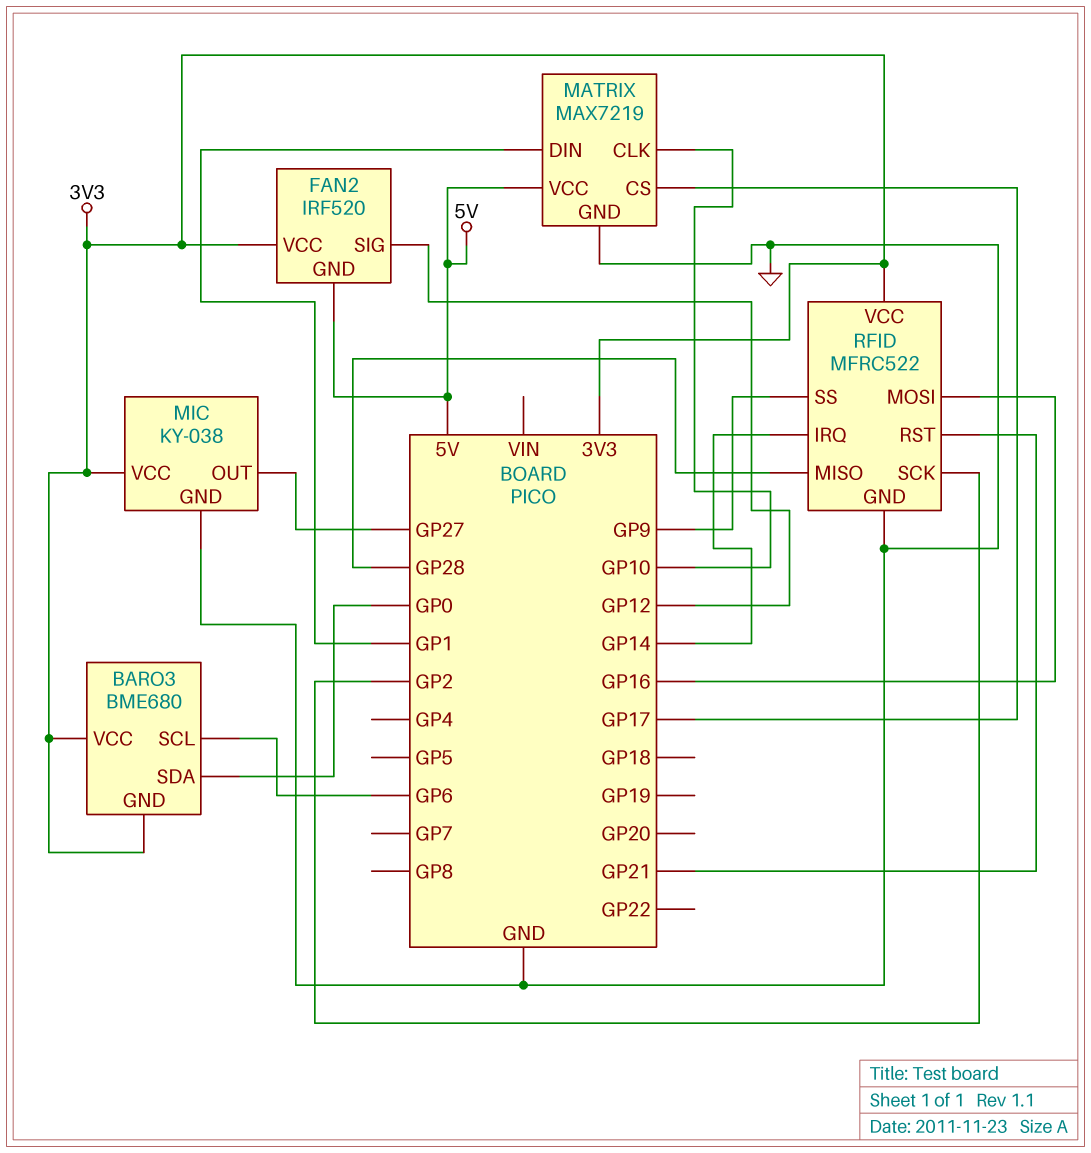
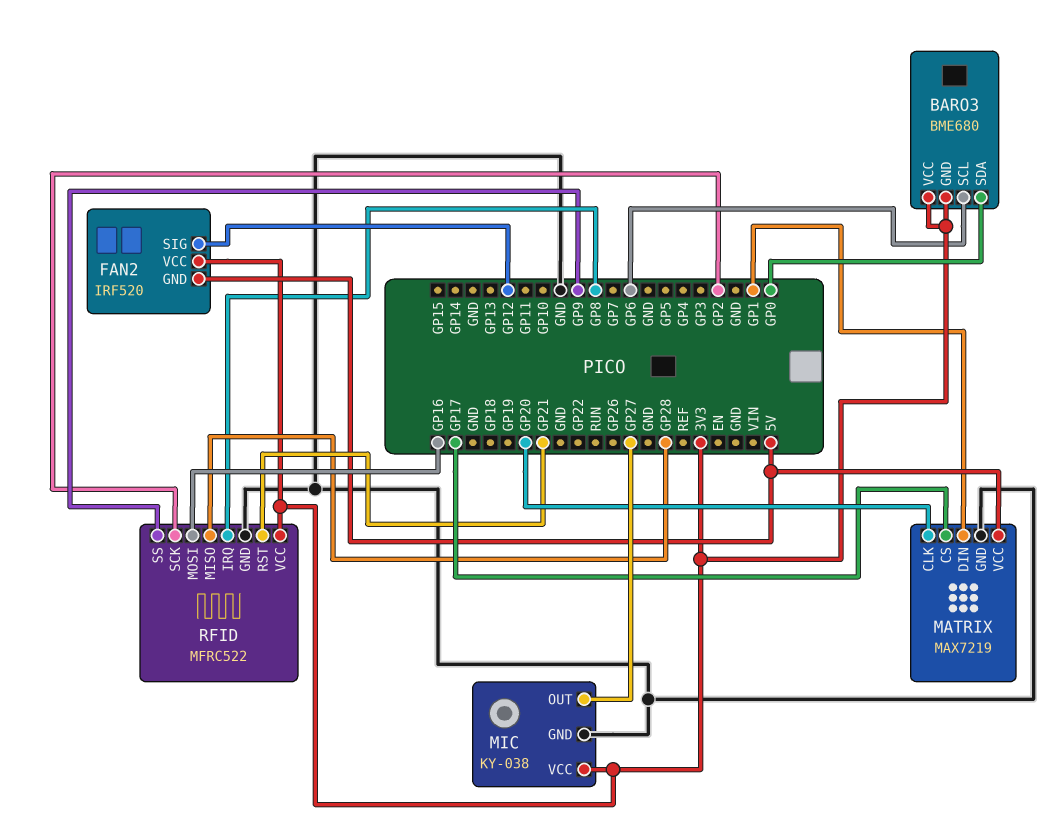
MATRIX pin CLK: GP10 -> GP20
RFID pin IRQ: GP14 -> GP8

